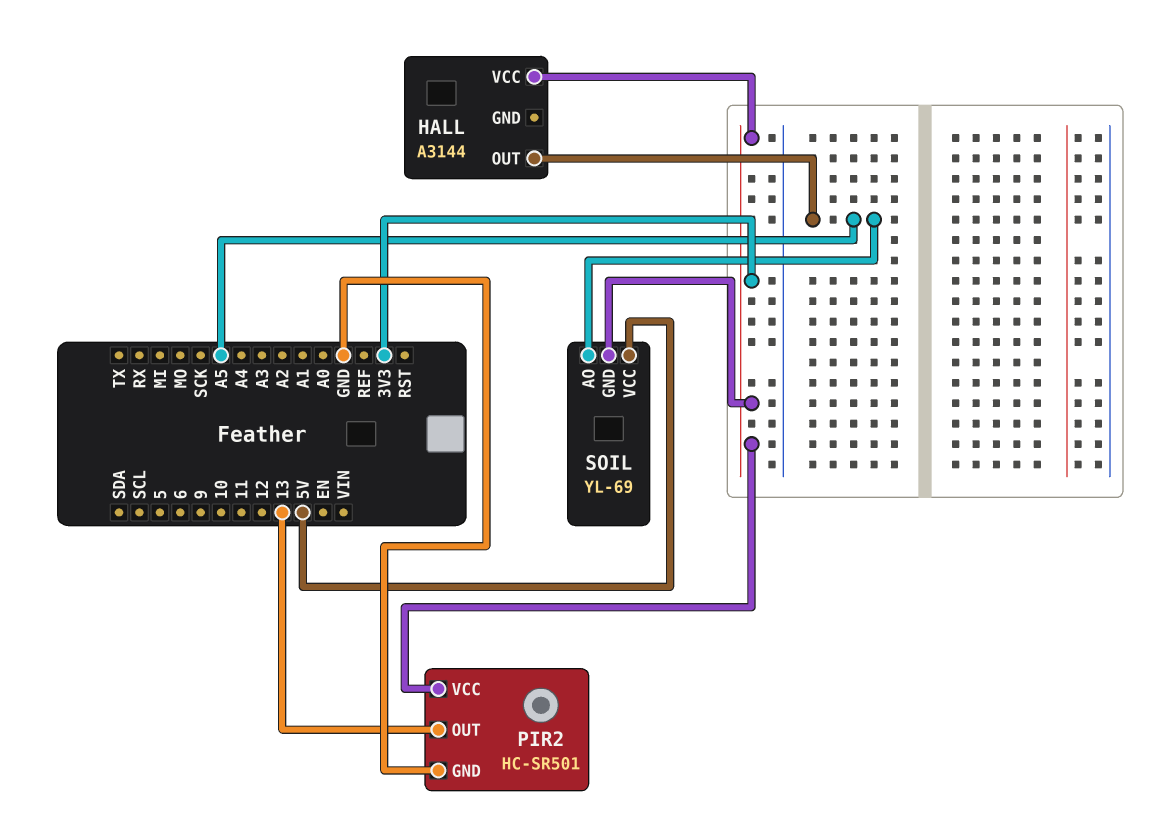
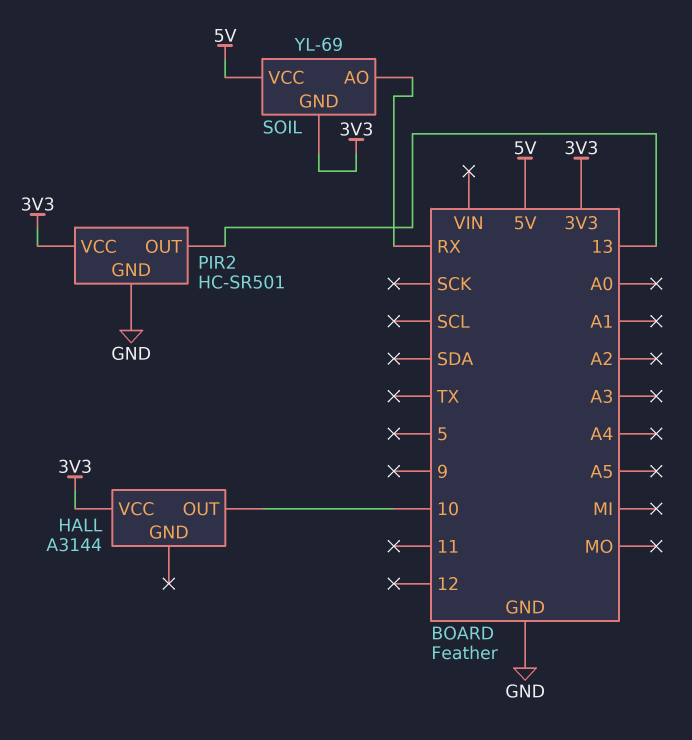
HALL pin OUT: A5 -> 10
SOIL pin AO: A5 -> RX

